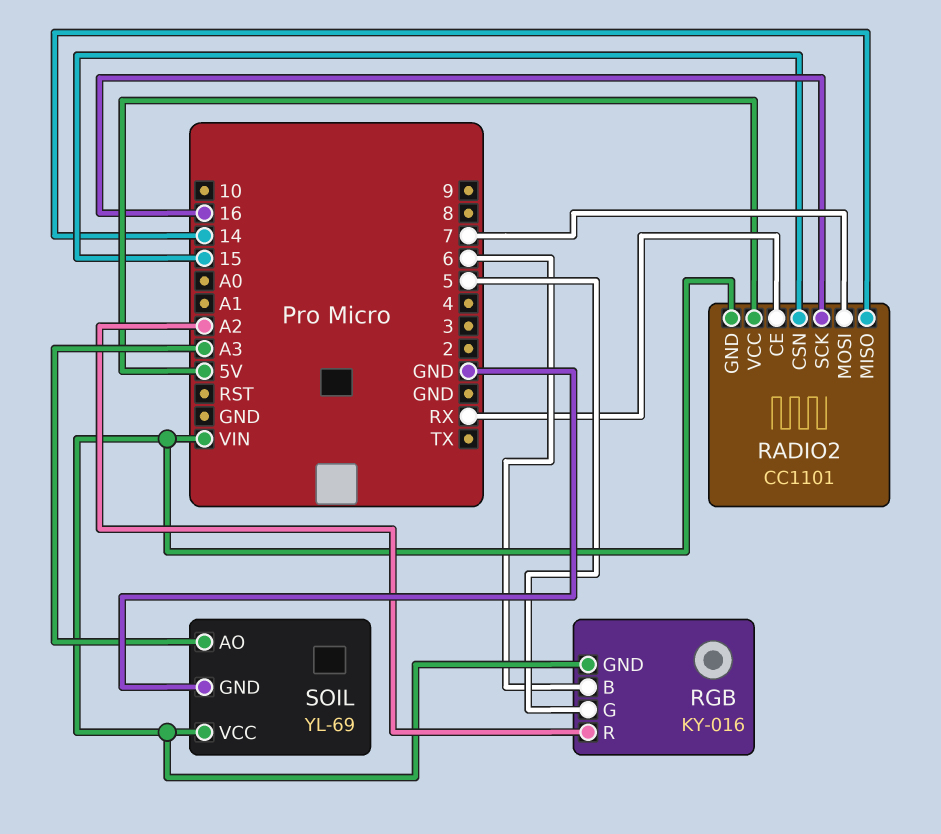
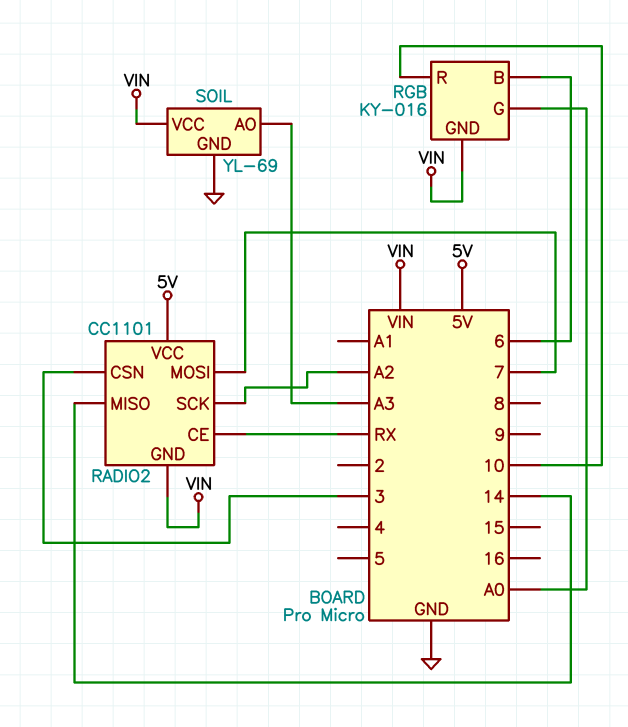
RADIO2 pin CSN: 15 -> 3
RADIO2 pin SCK: 16 -> A2
RGB pin G: 5 -> A0
RGB pin R: A2 -> 10

